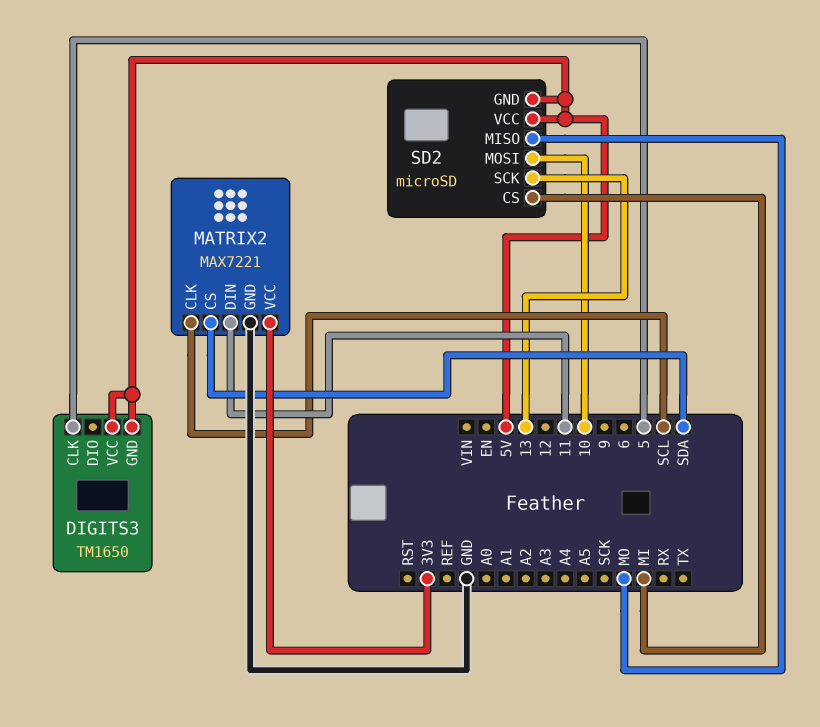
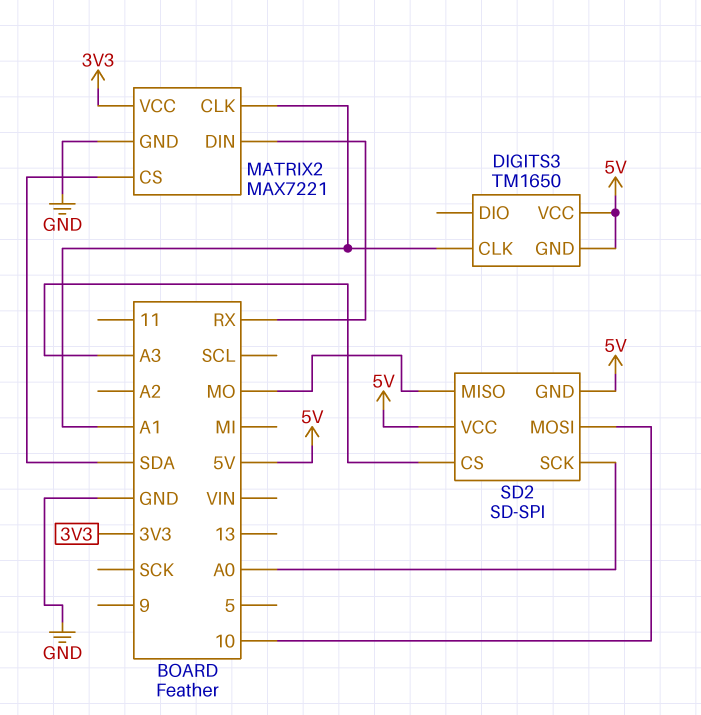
DIGITS3 pin CLK: 5 -> A1
MATRIX2 pin CLK: SCL -> A1
MATRIX2 pin DIN: 11 -> RX
SD2: microSD -> SD-SPI
SD2 pin CS: MI -> A3
SD2 pin SCK: 13 -> A0

